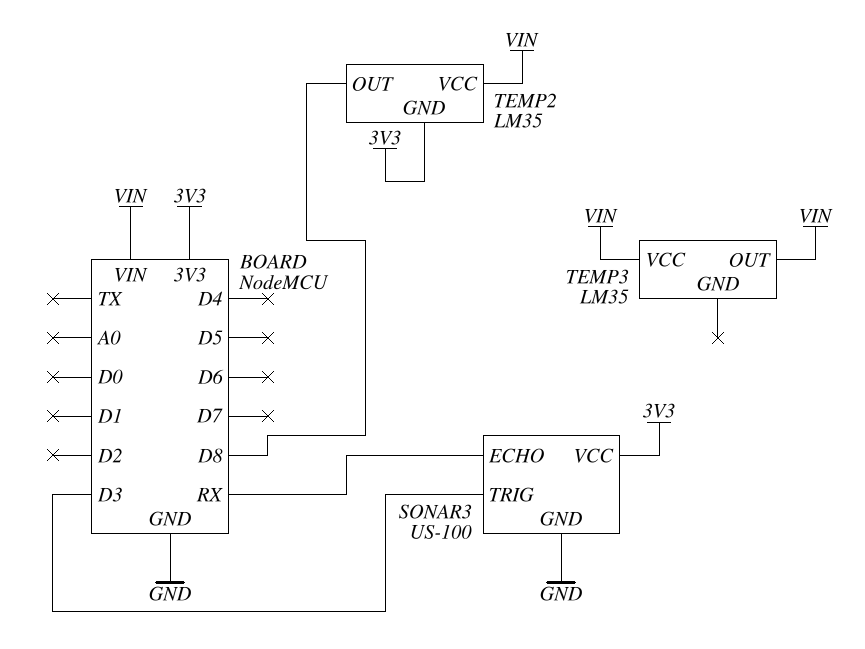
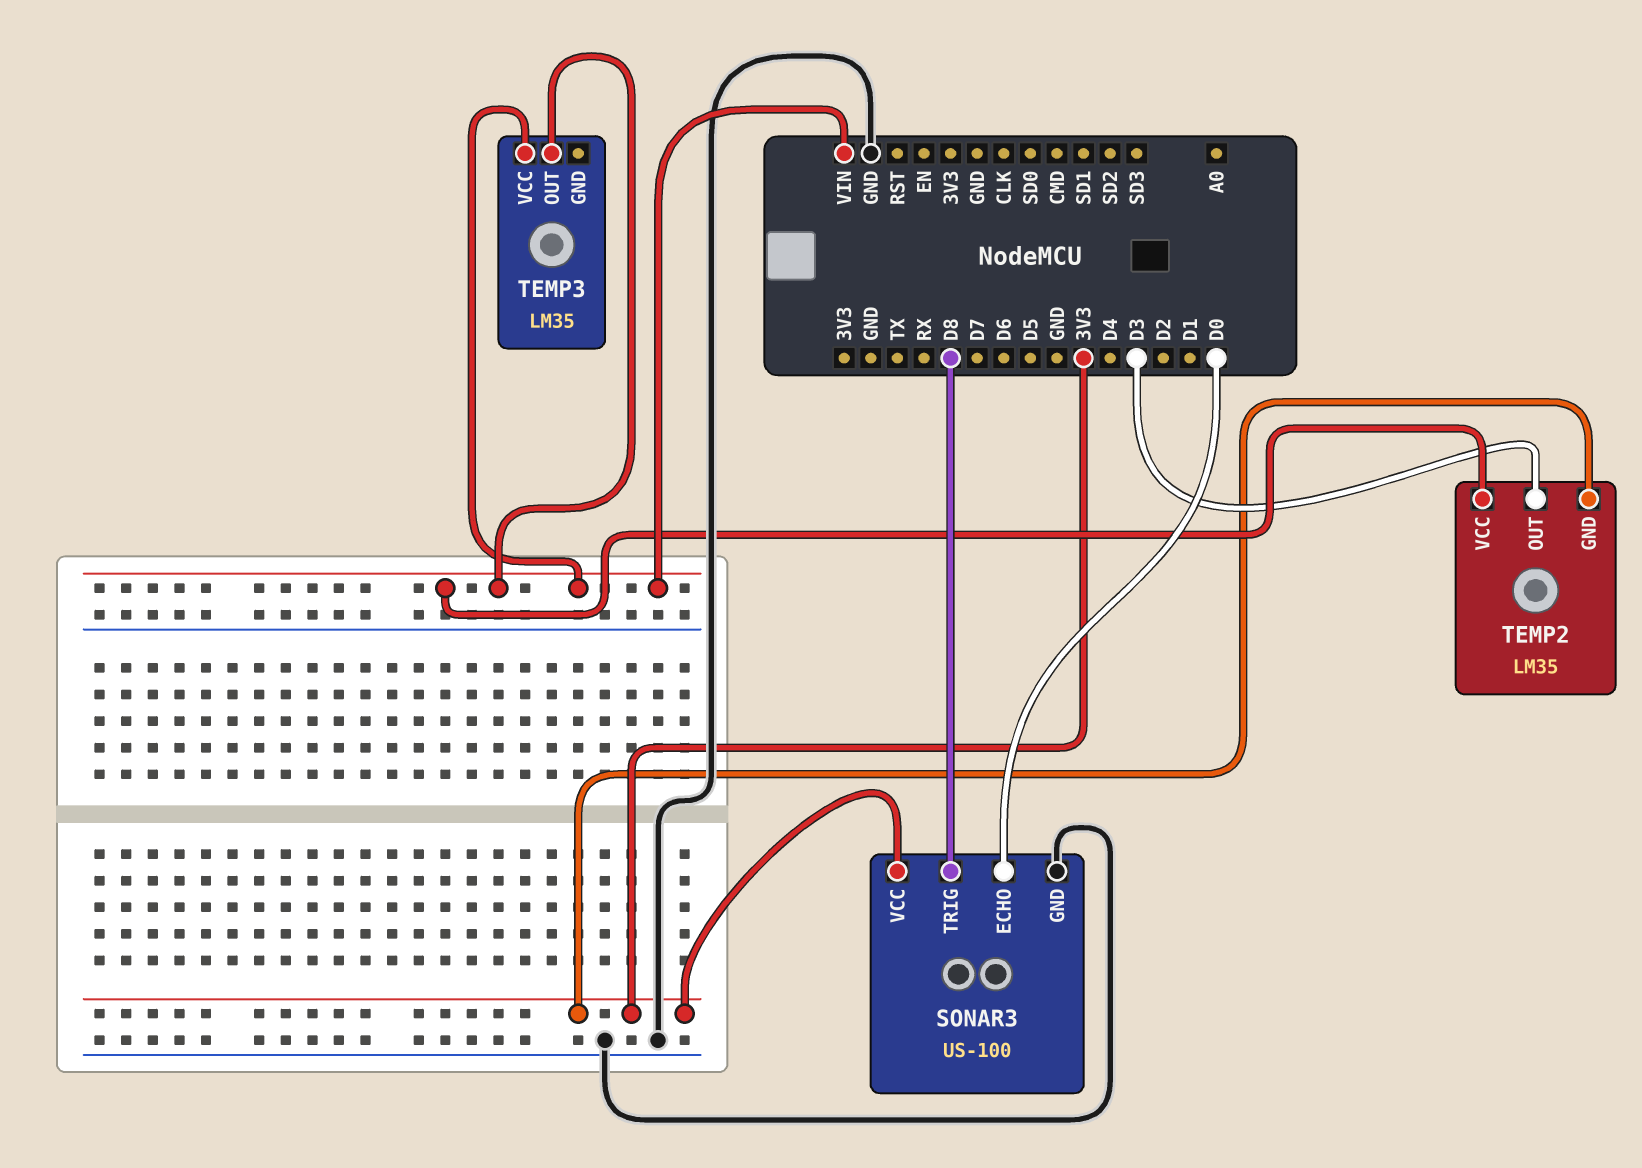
SONAR3 pin ECHO: RX -> D0
SONAR3 pin TRIG: D3 -> D8
TEMP2 pin OUT: D8 -> D3

